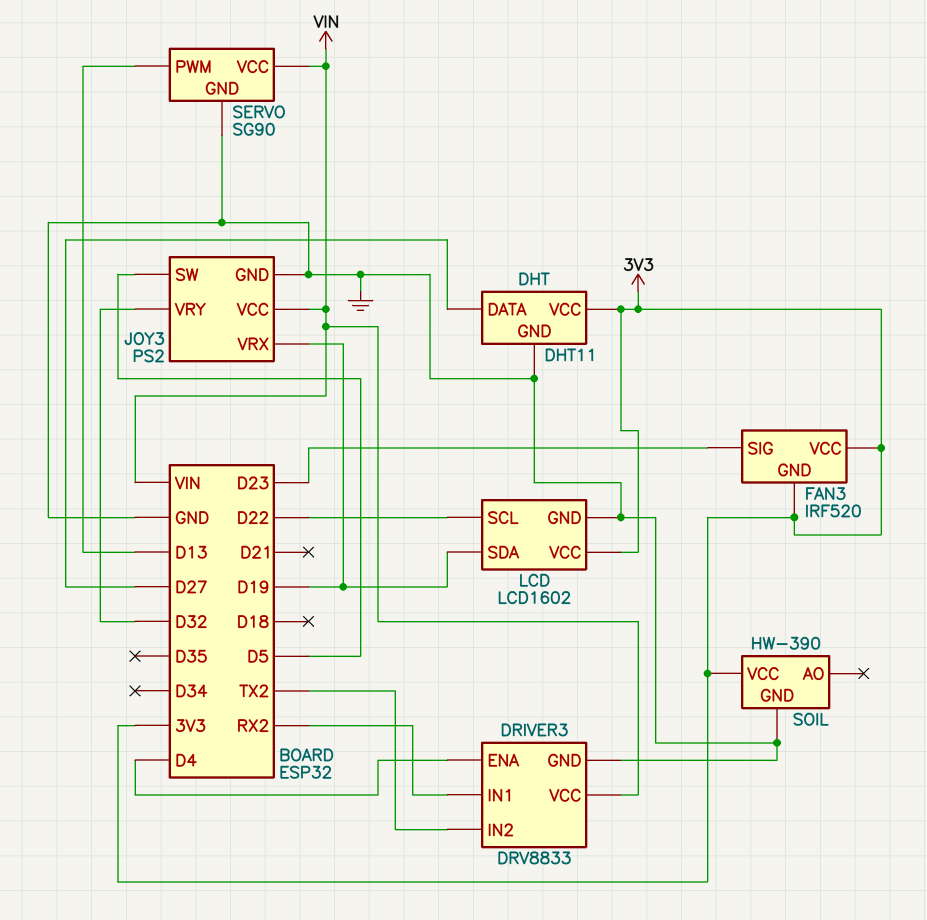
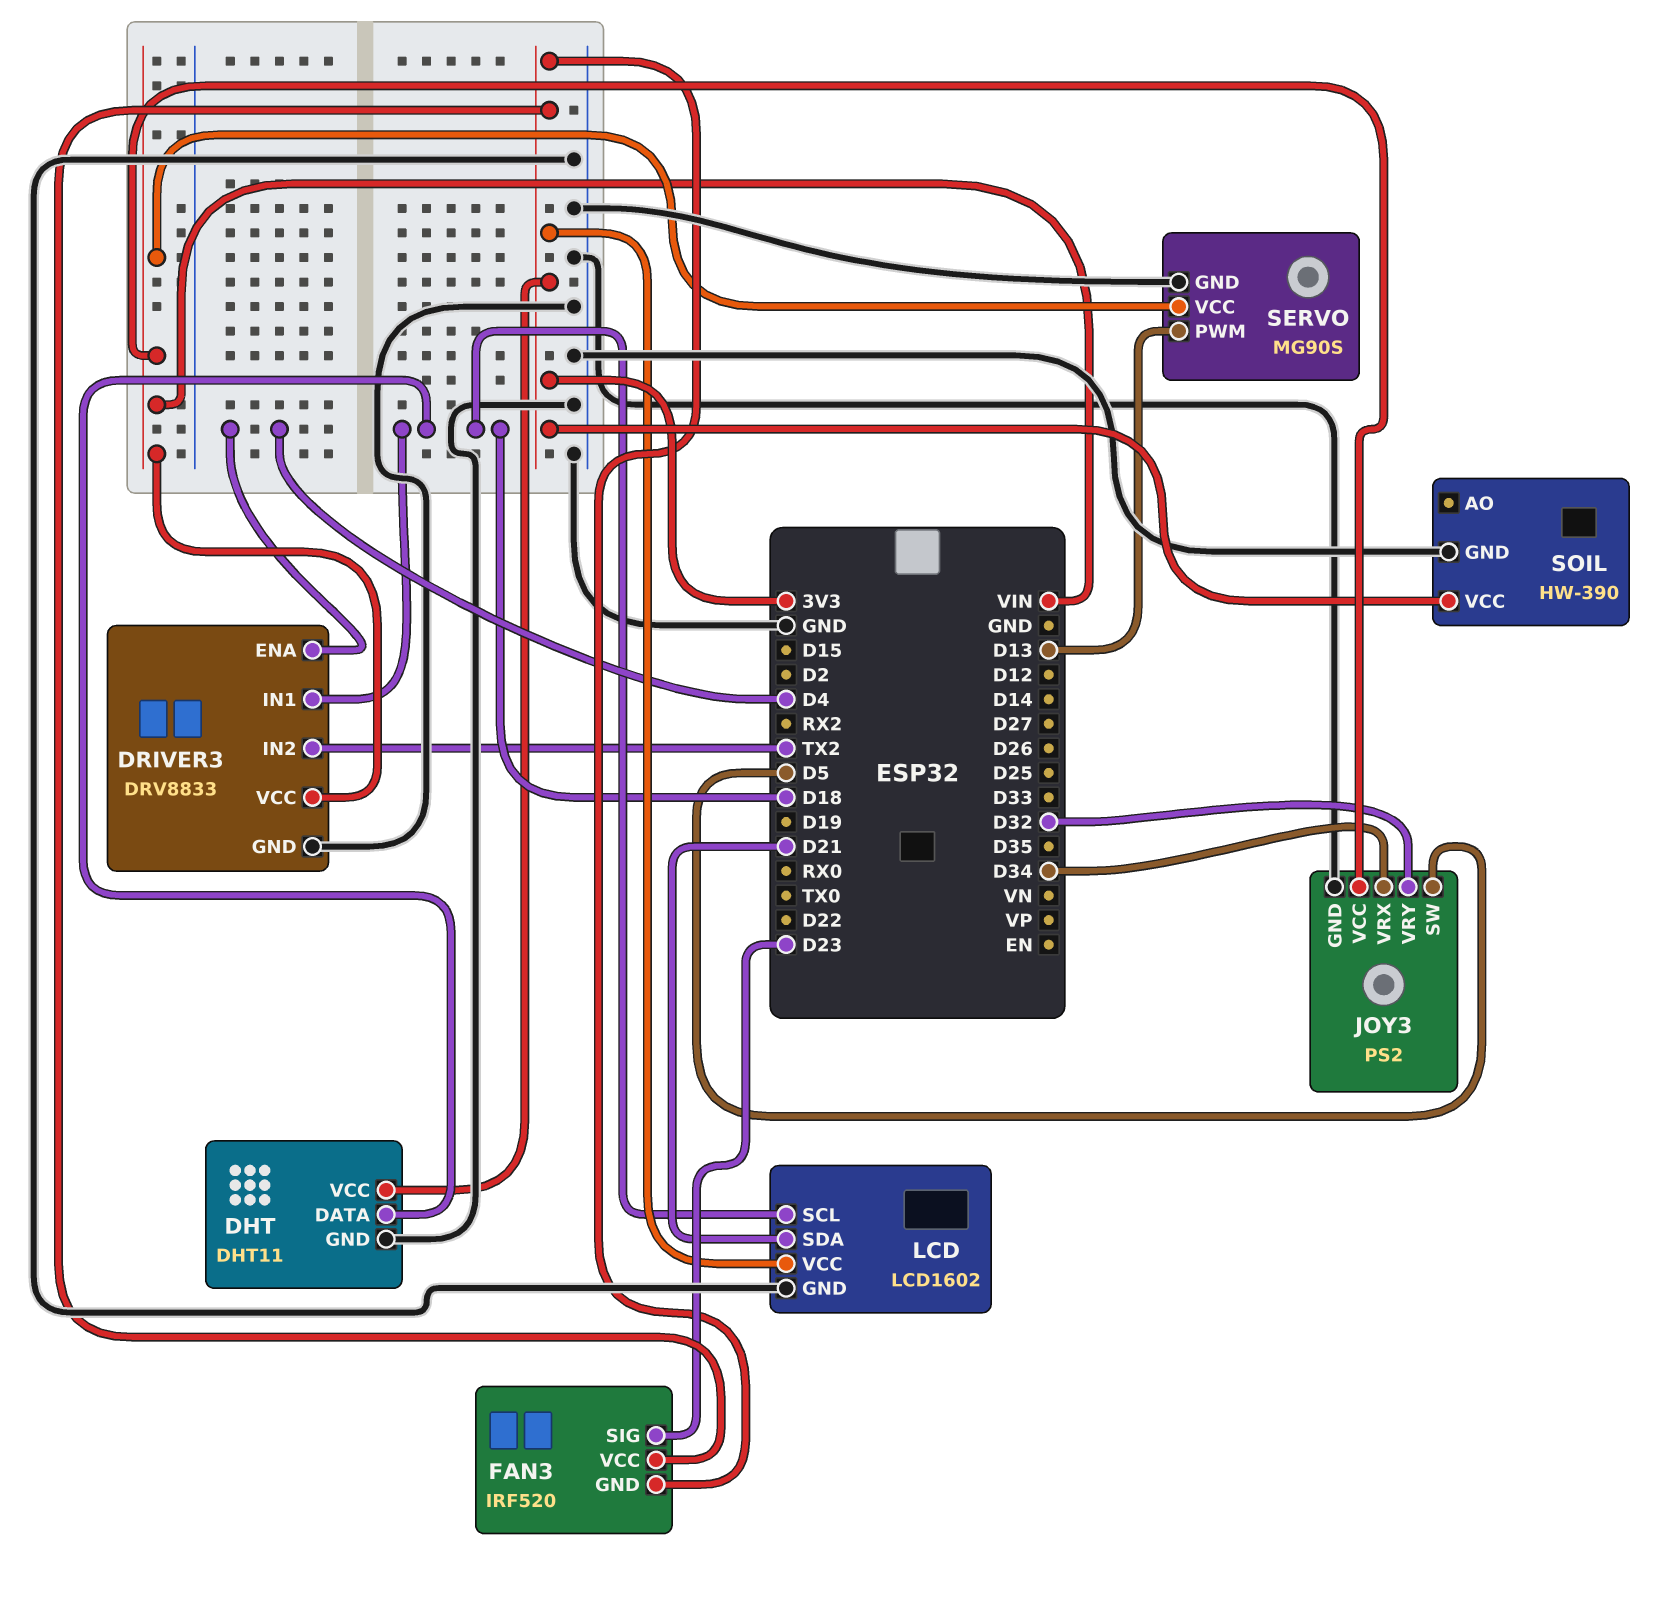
DHT pin DATA: D27 -> D18
DRIVER3 pin IN1: RX2 -> D18
JOY3 pin VRX: D19 -> D34
LCD pin SCL: D22 -> D18
LCD pin SDA: D19 -> D21
SERVO: SG90 -> MG90S

